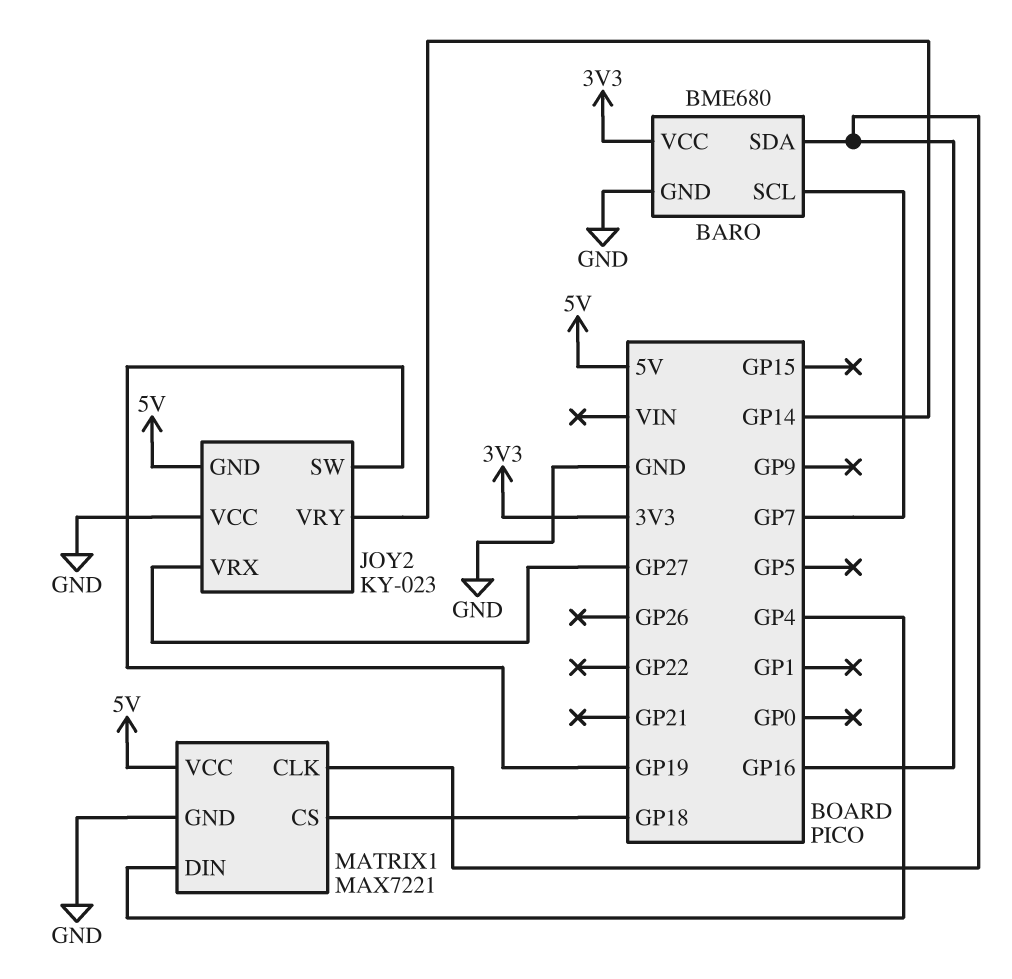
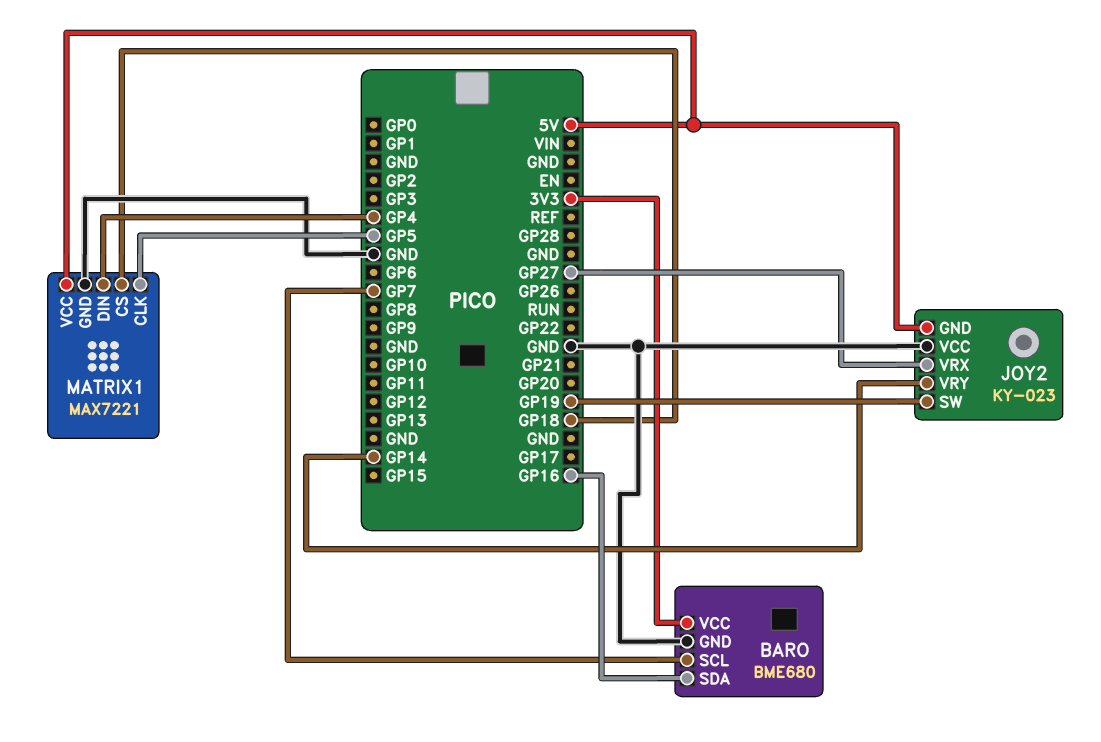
MATRIX1 pin CLK: GP16 -> GP5

